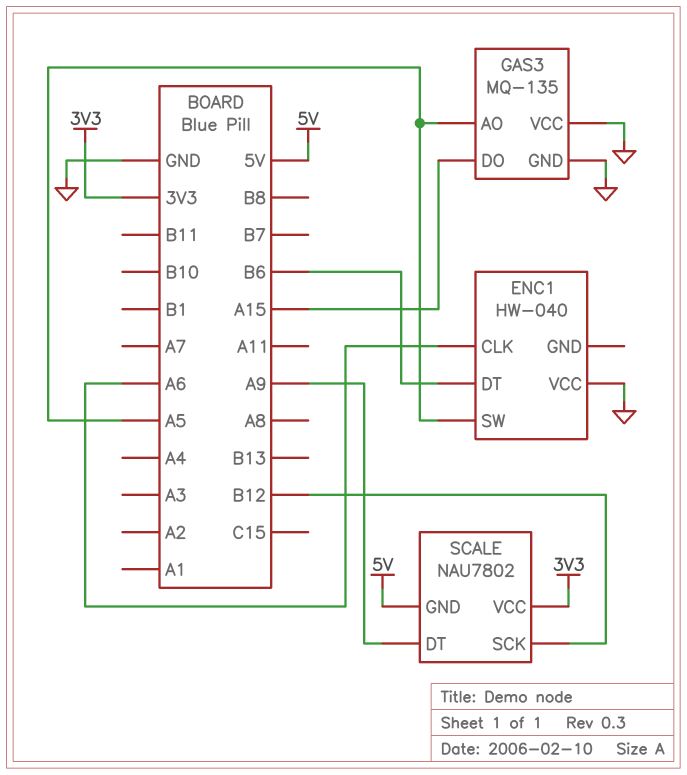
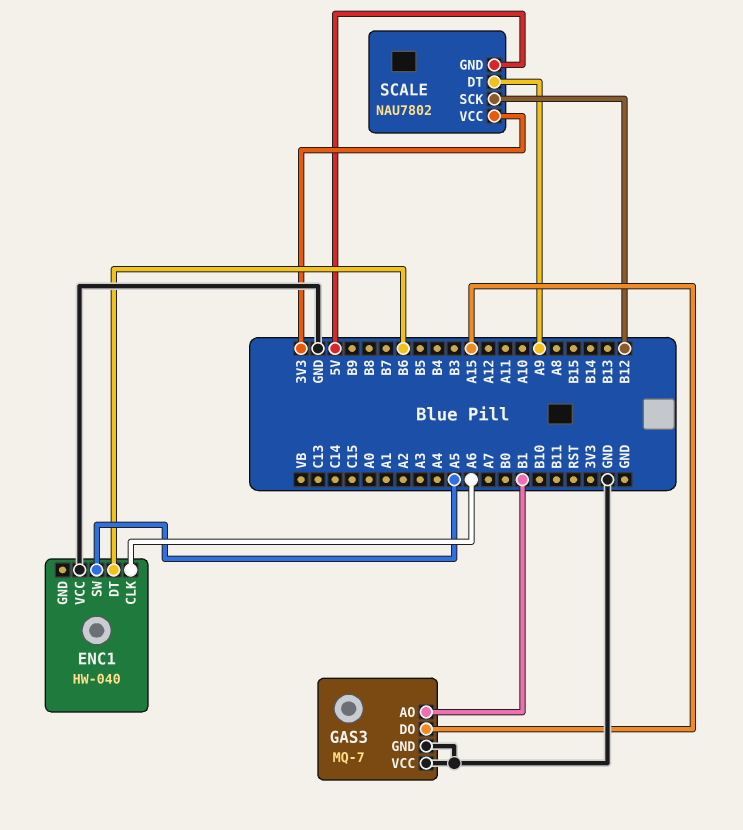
GAS3: MQ-135 -> MQ-7
GAS3 pin AO: A5 -> B1

